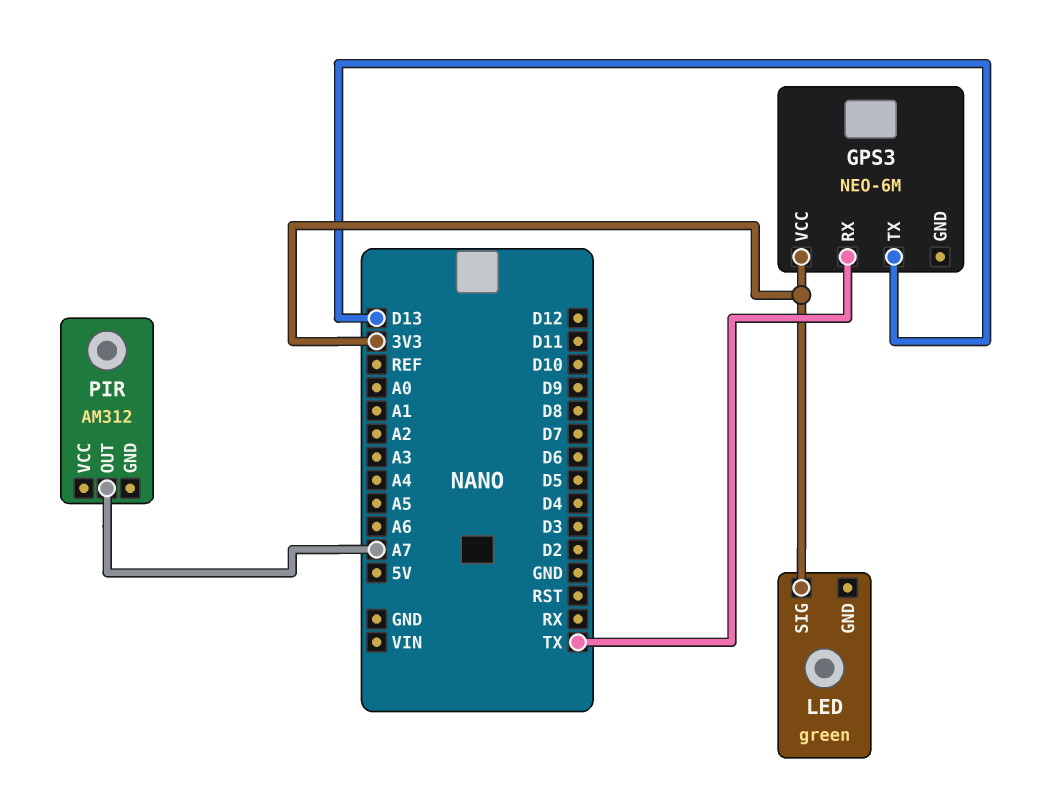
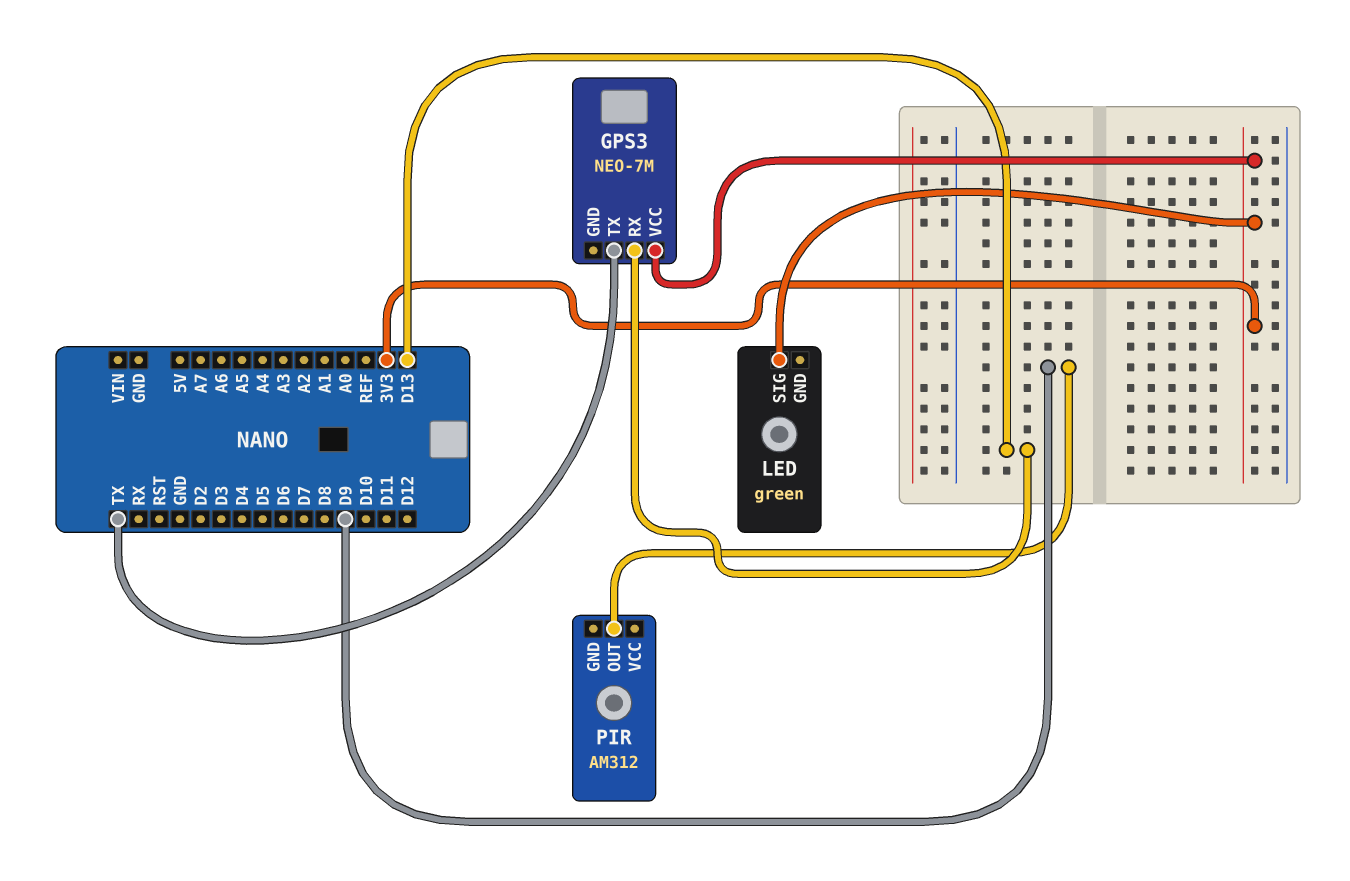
GPS3: NEO-6M -> NEO-7M
GPS3 pin RX: TX -> D13
GPS3 pin TX: D13 -> TX
PIR pin OUT: A7 -> D9

